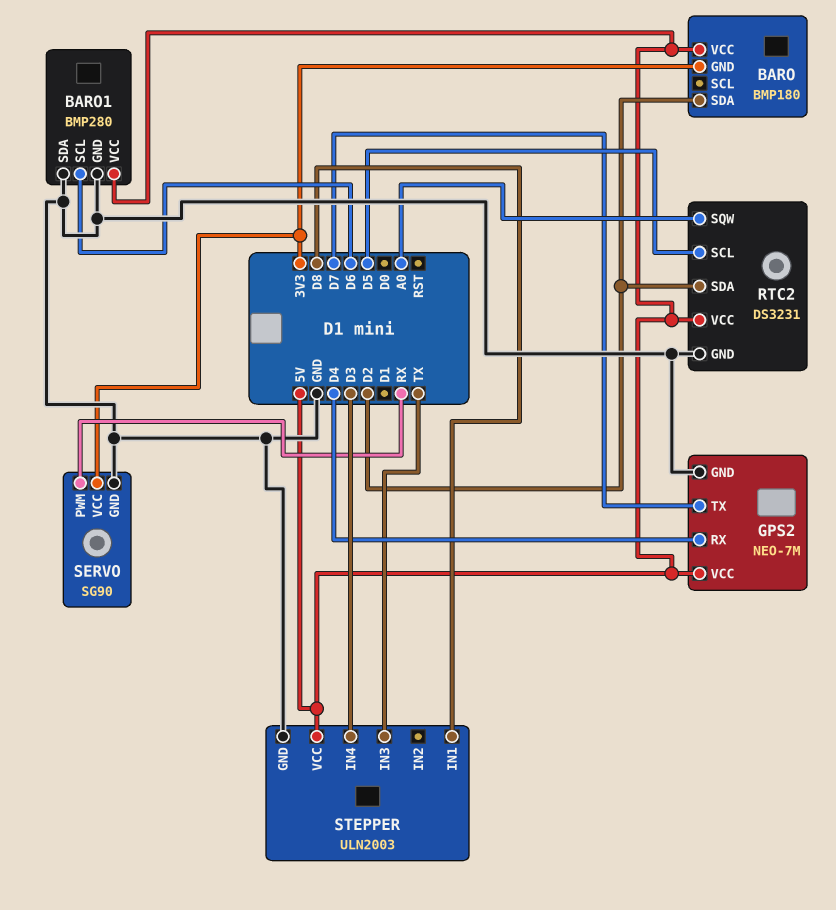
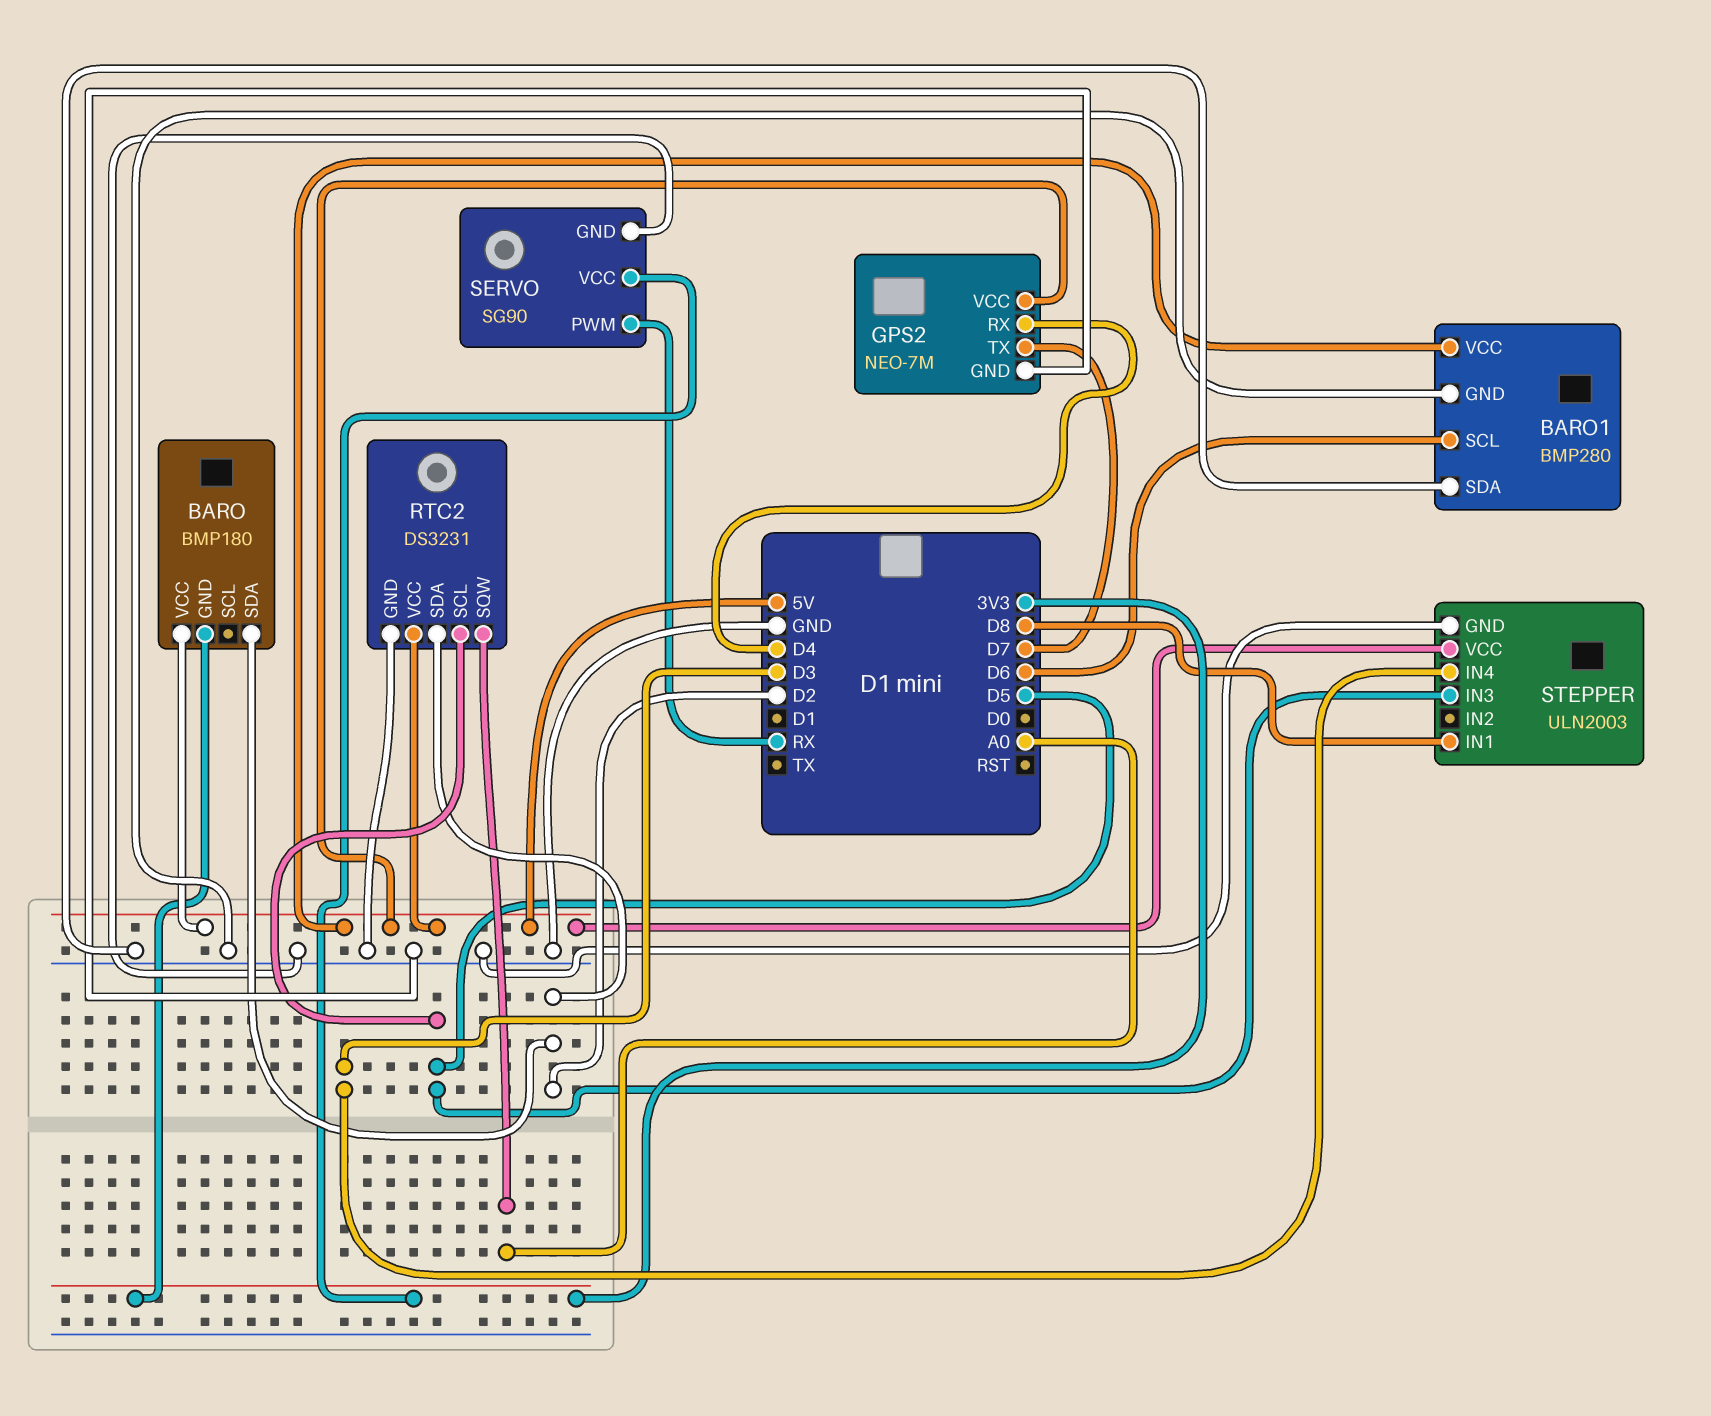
STEPPER pin IN3: TX -> D5

